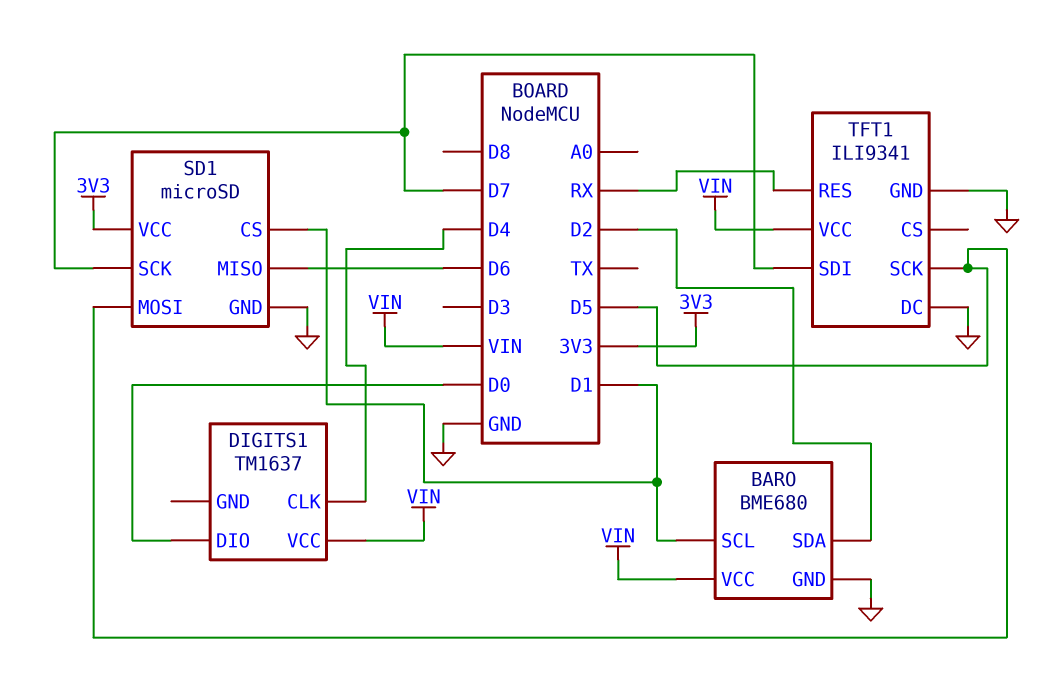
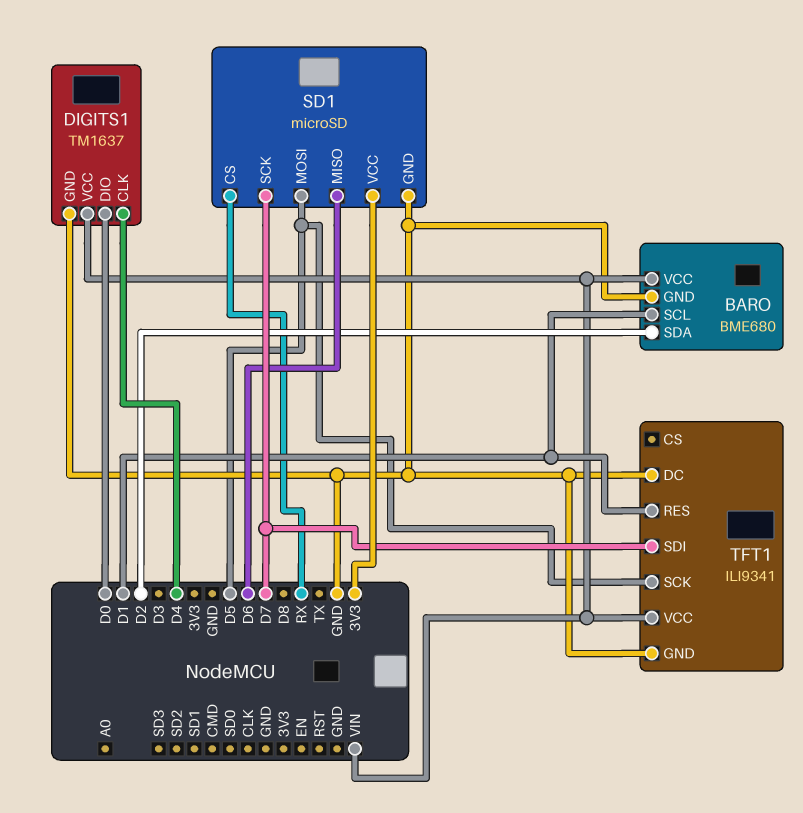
DIGITS1 pin GND: none -> GND
SD1 pin CS: D1 -> RX
TFT1 pin RES: RX -> D1

